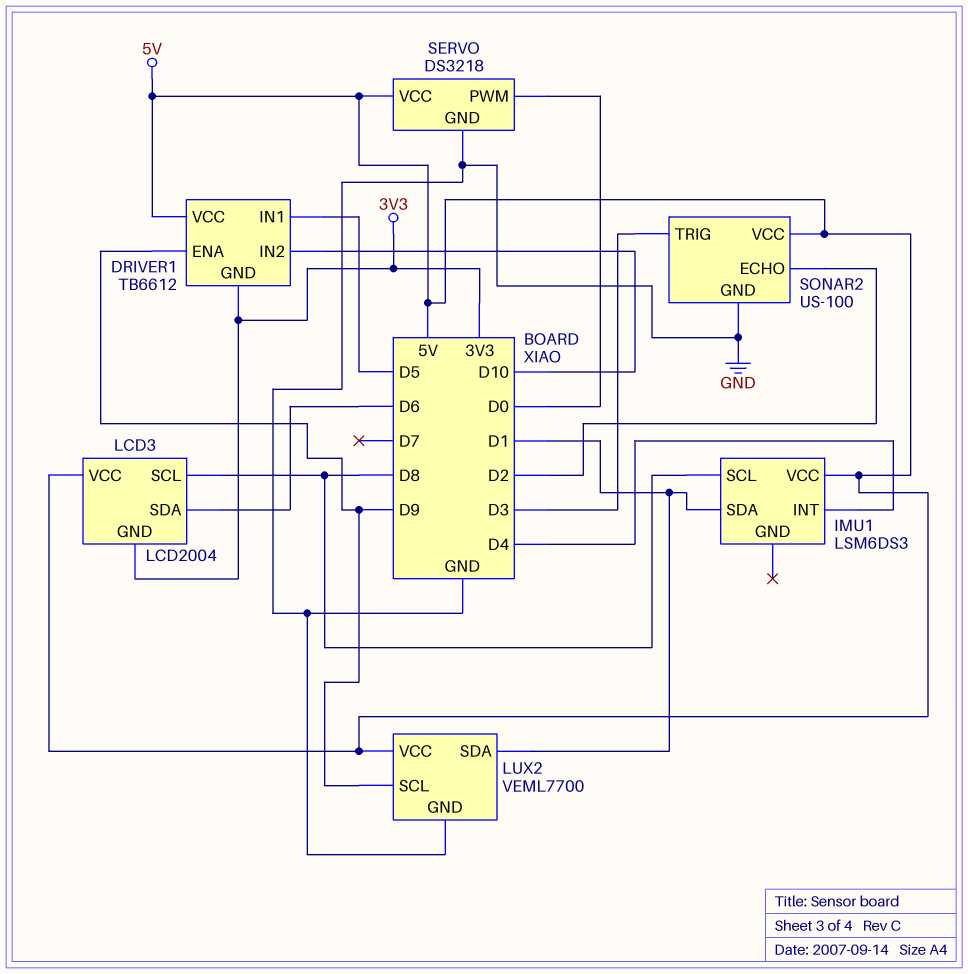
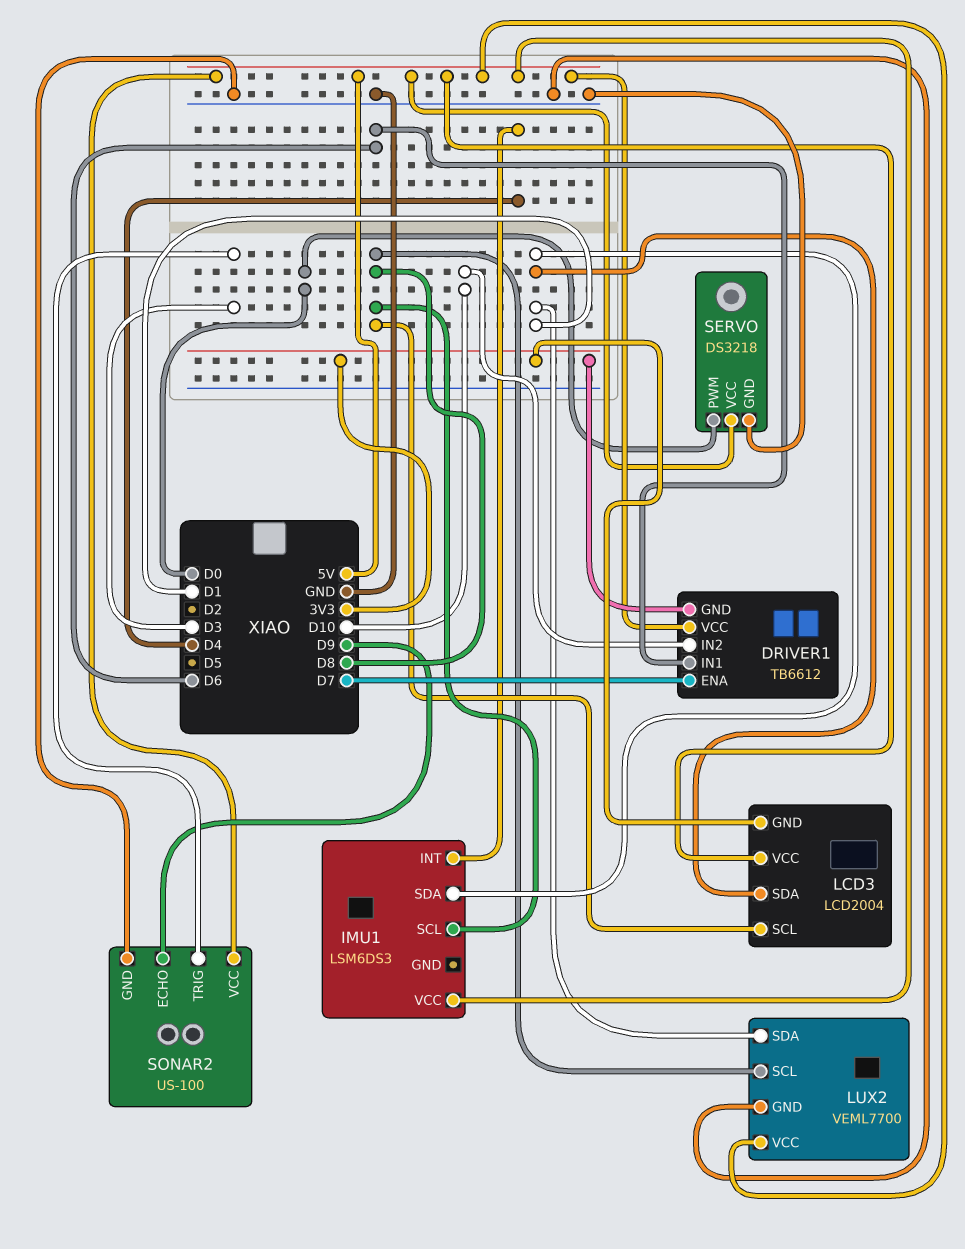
DRIVER1 pin ENA: D9 -> D7
DRIVER1 pin IN1: D5 -> D6
LCD3 pin SDA: D6 -> D1
LUX2 pin SCL: D9 -> D8
SONAR2 pin ECHO: D2 -> D9

